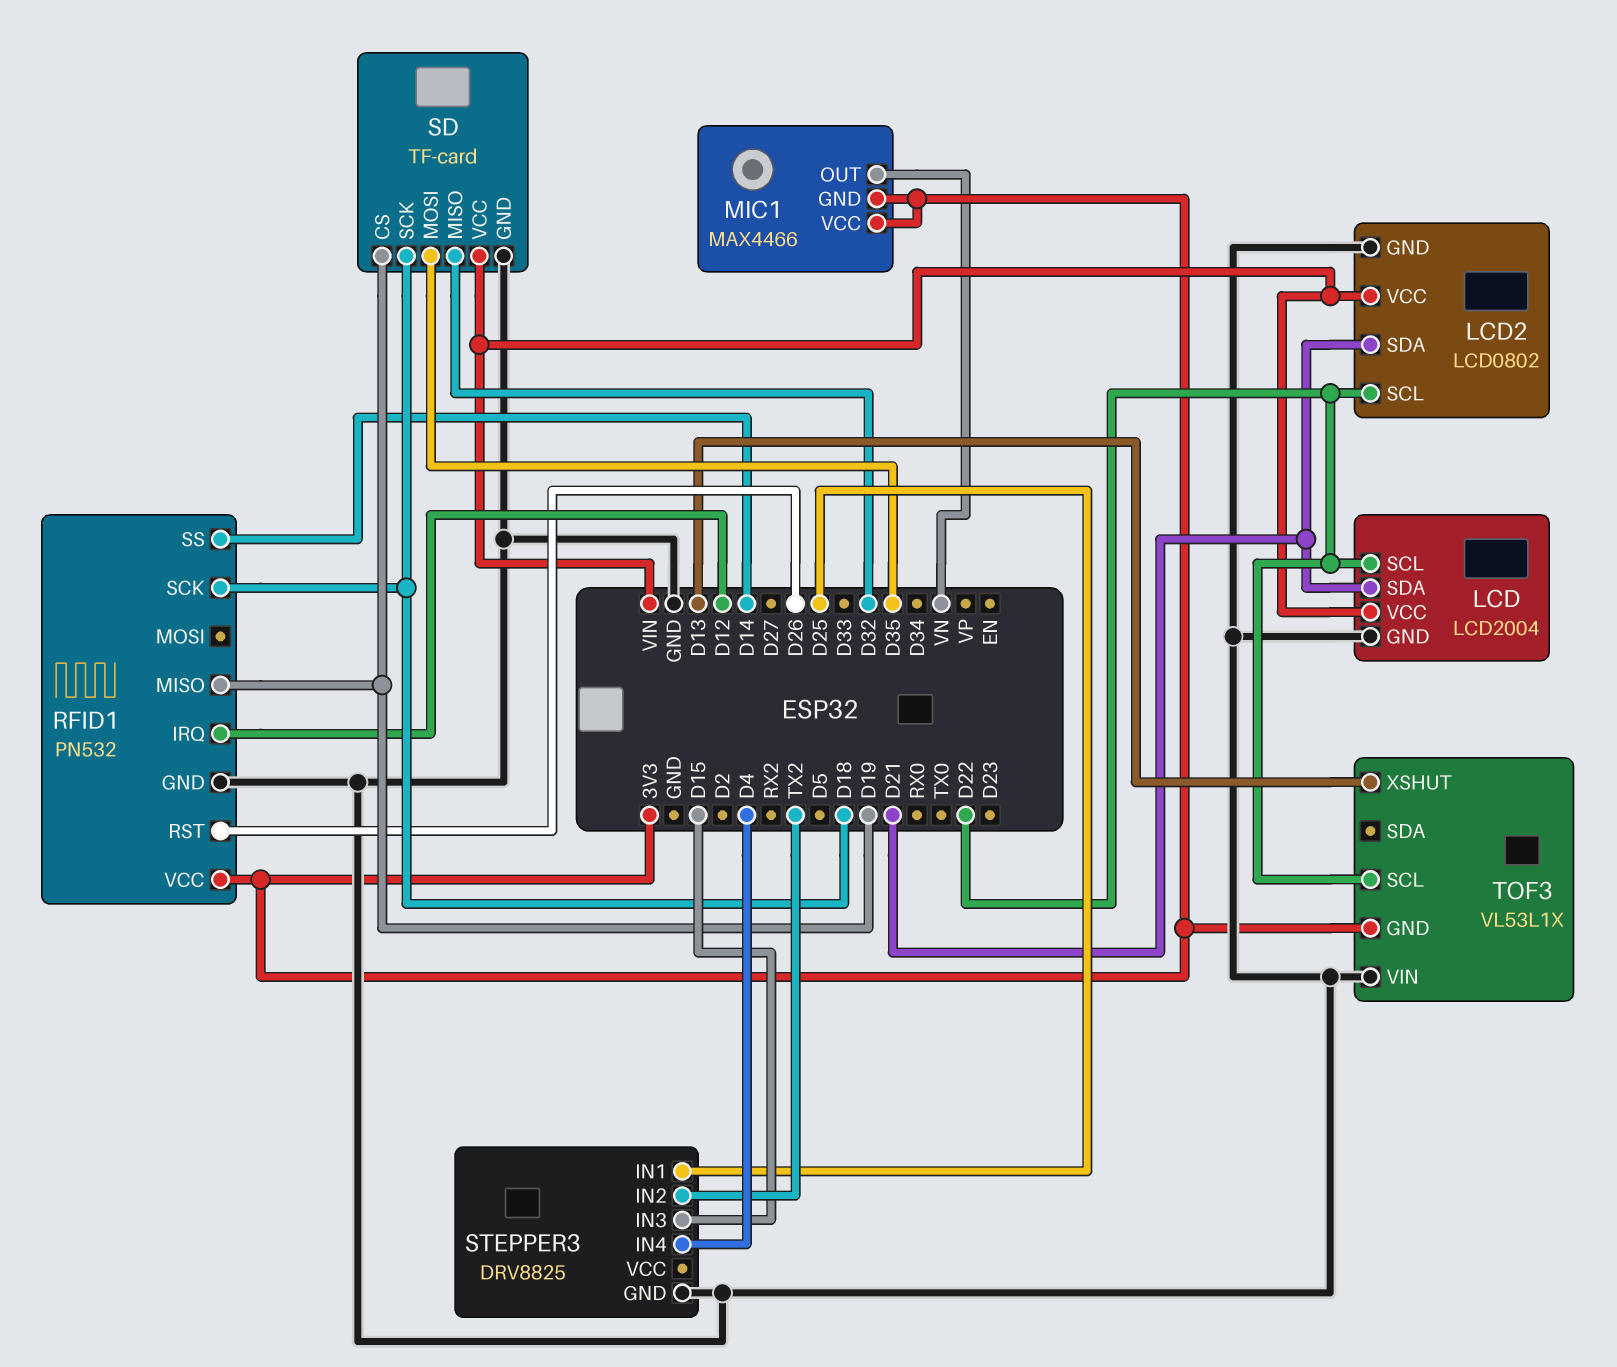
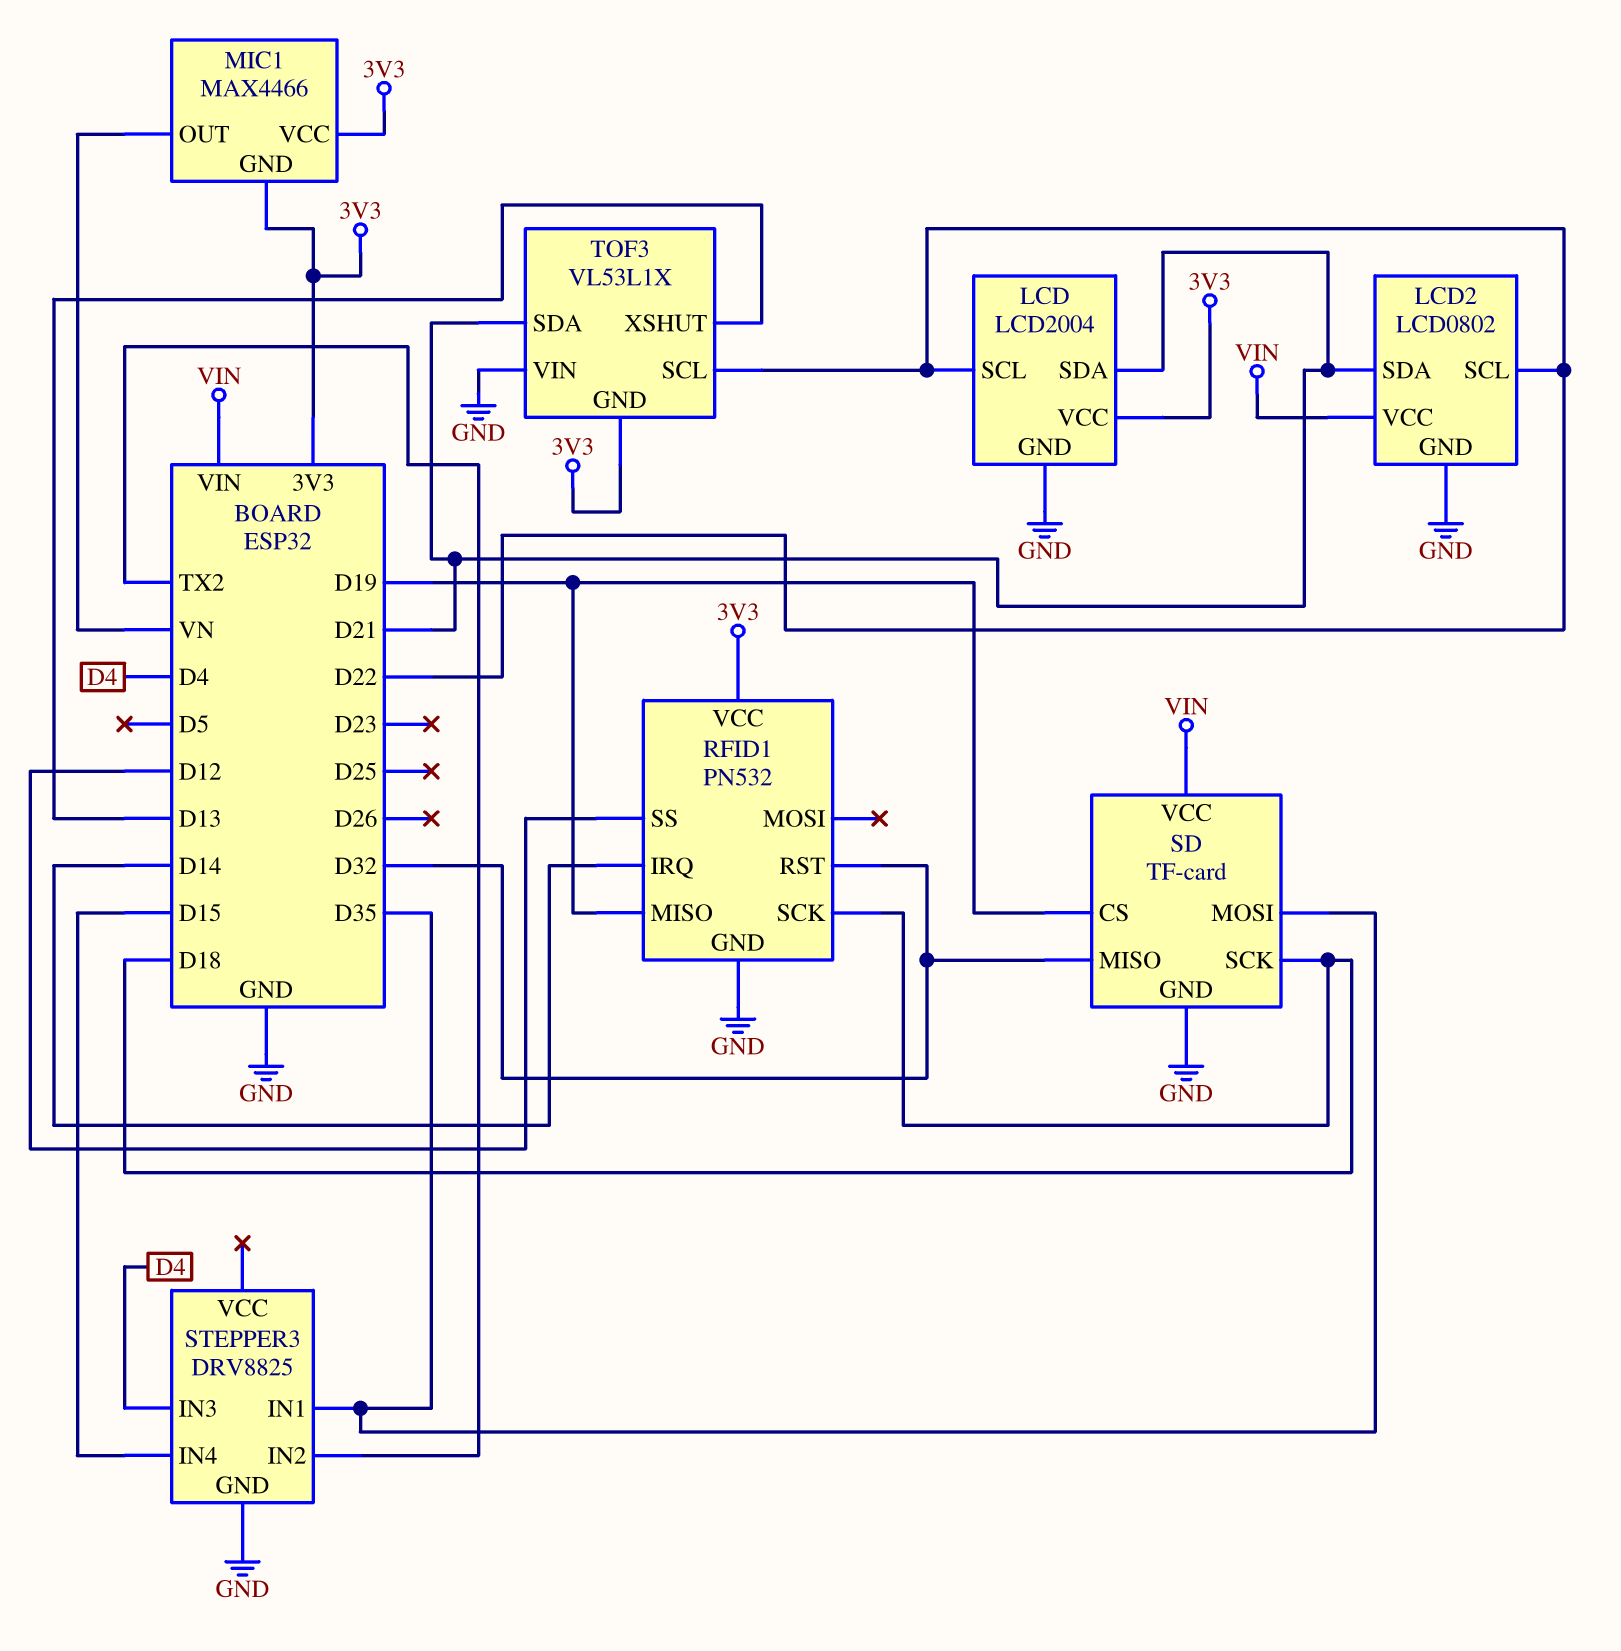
LCD pin VCC: VIN -> 3V3
RFID1 pin IRQ: D12 -> D14
RFID1 pin RST: D26 -> D32
RFID1 pin SS: D14 -> D12
STEPPER3 pin IN1: D25 -> D35
STEPPER3 pin IN3: D15 -> D4
STEPPER3 pin IN4: D4 -> D15
TOF3 pin SDA: none -> D21

